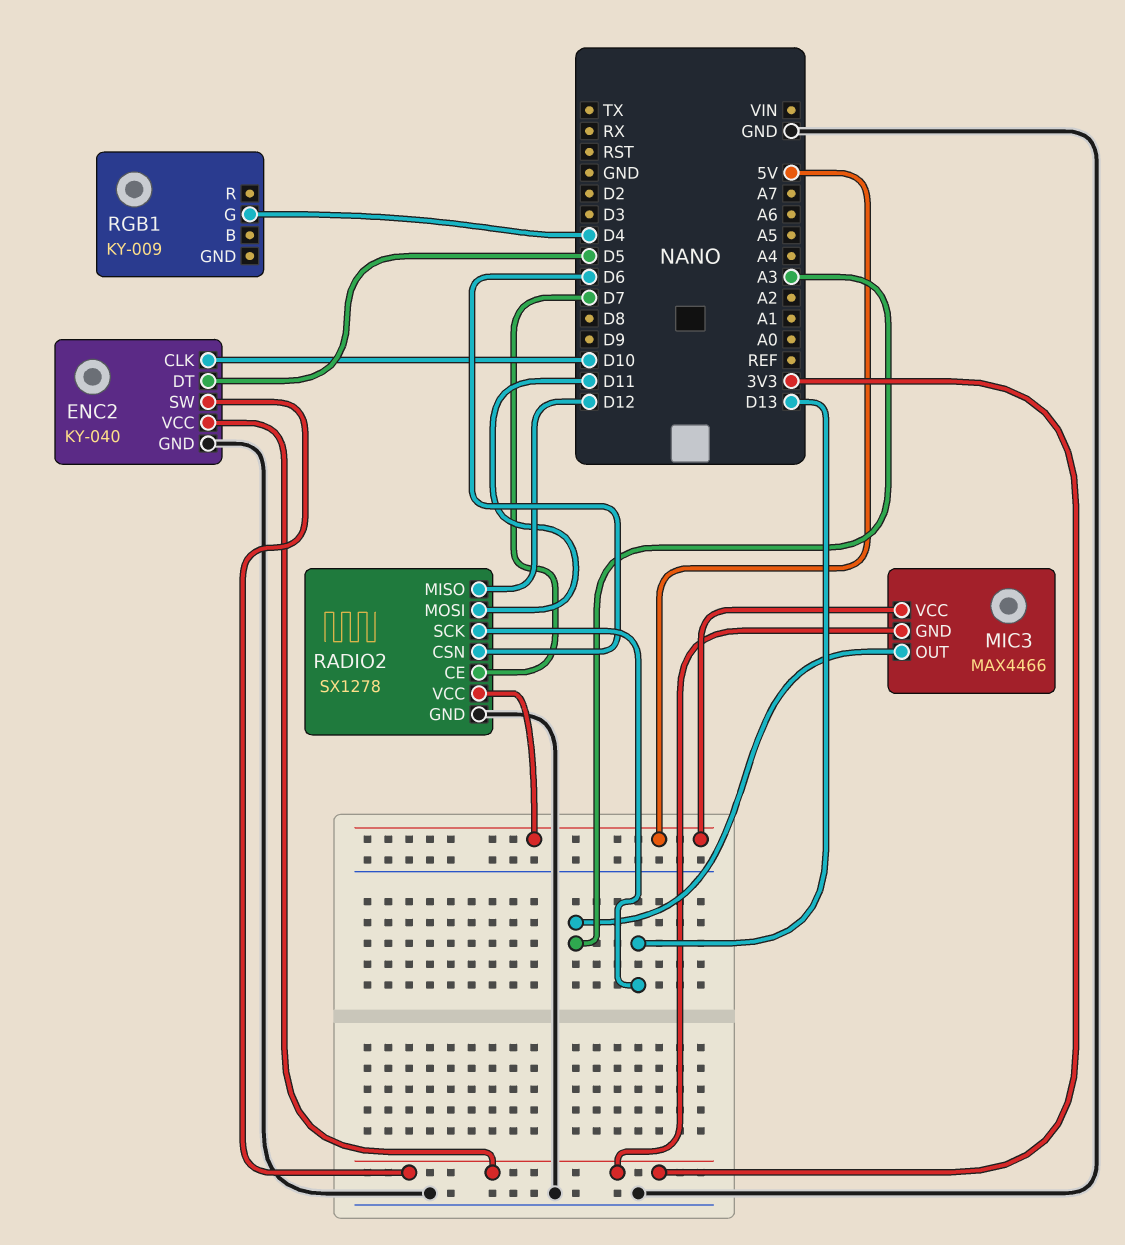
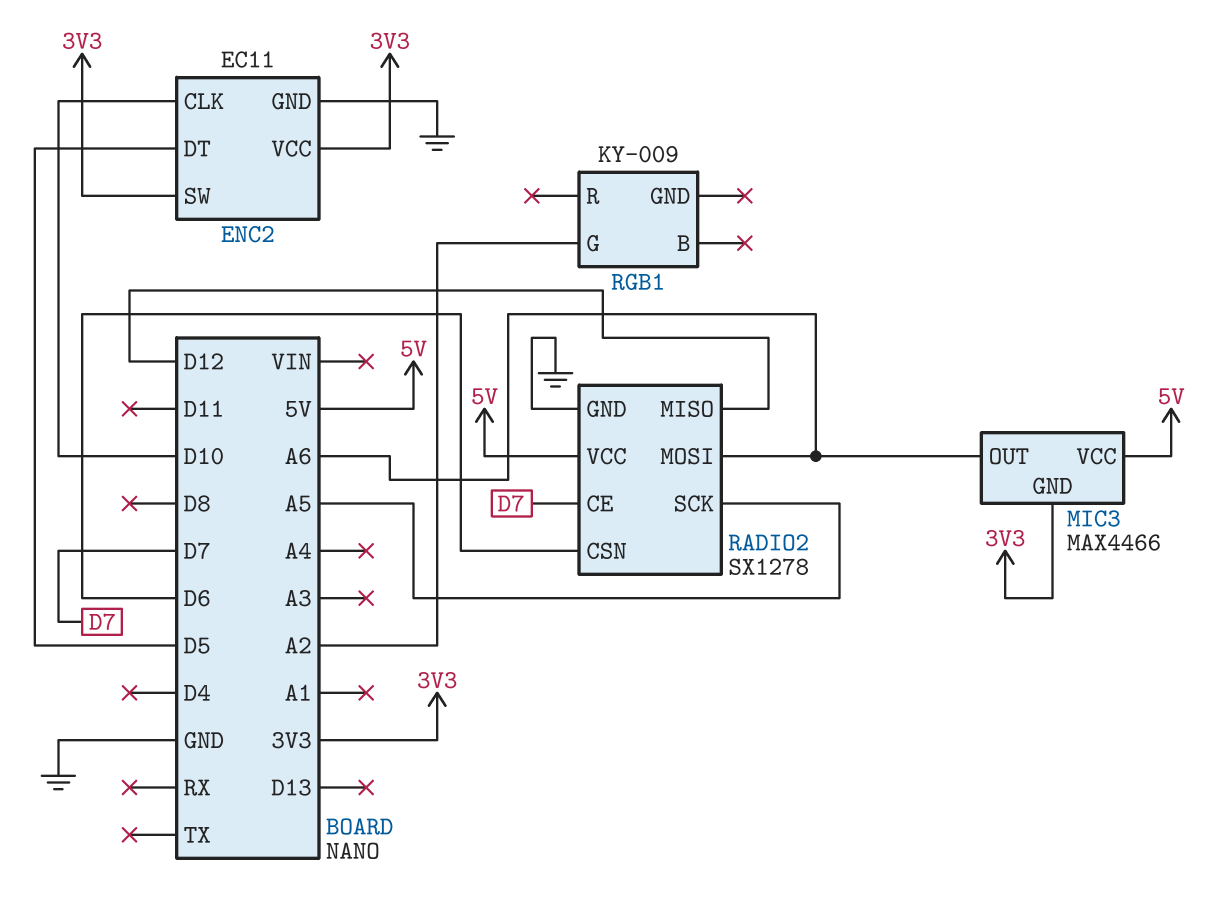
ENC2: KY-040 -> EC11
MIC3 pin OUT: A3 -> A6
RADIO2 pin MOSI: D11 -> A6
RADIO2 pin SCK: D13 -> A5
RGB1 pin G: D4 -> A2

